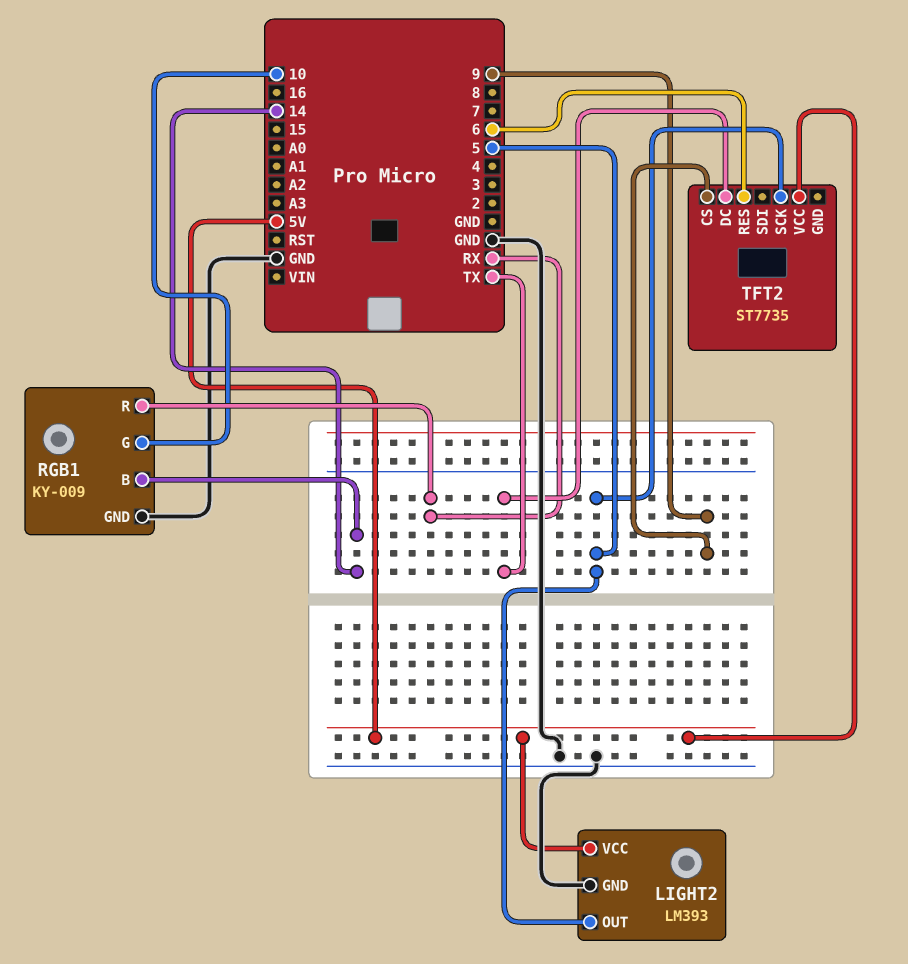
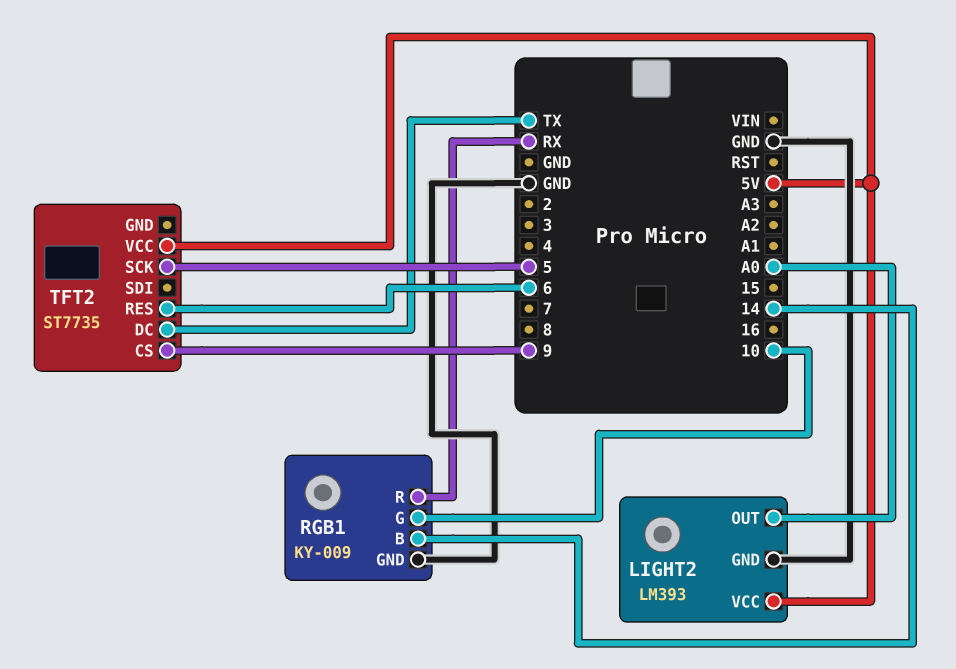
LIGHT2 pin OUT: 5 -> A0

